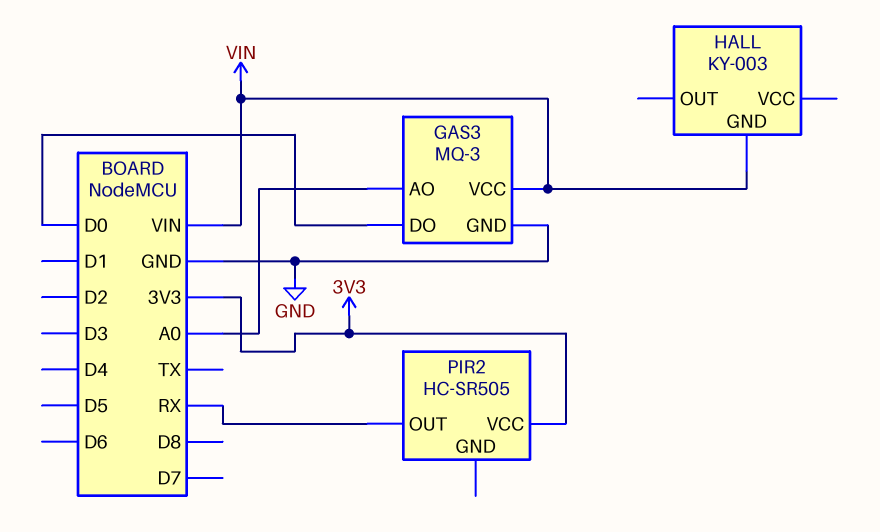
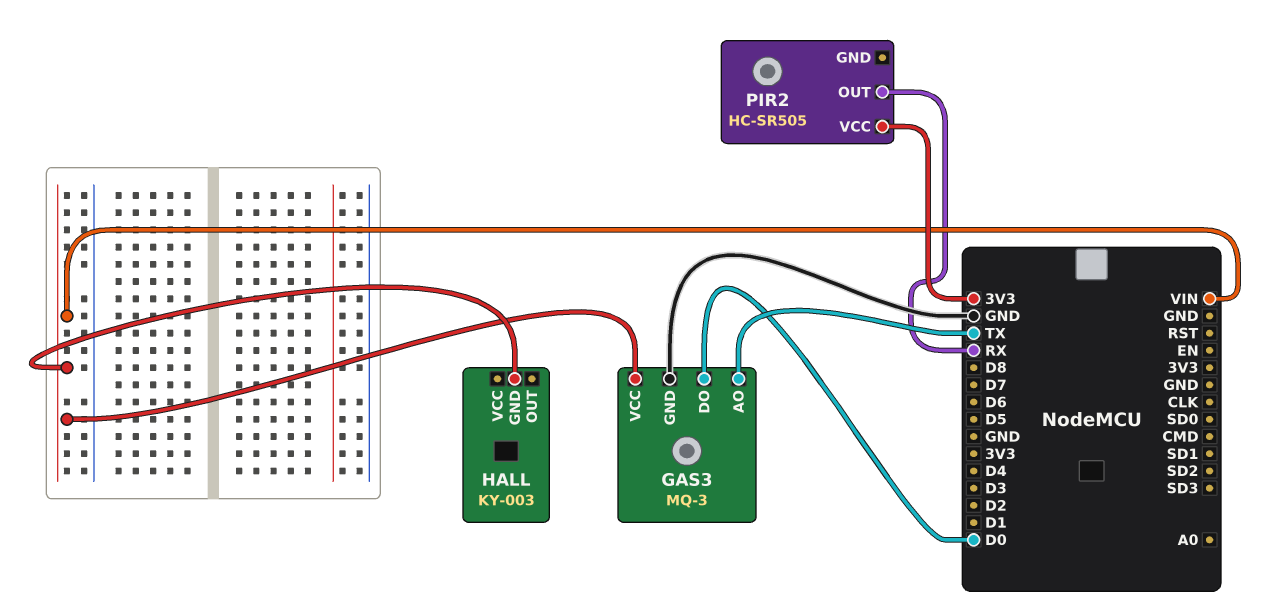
GAS3 pin AO: A0 -> TX

